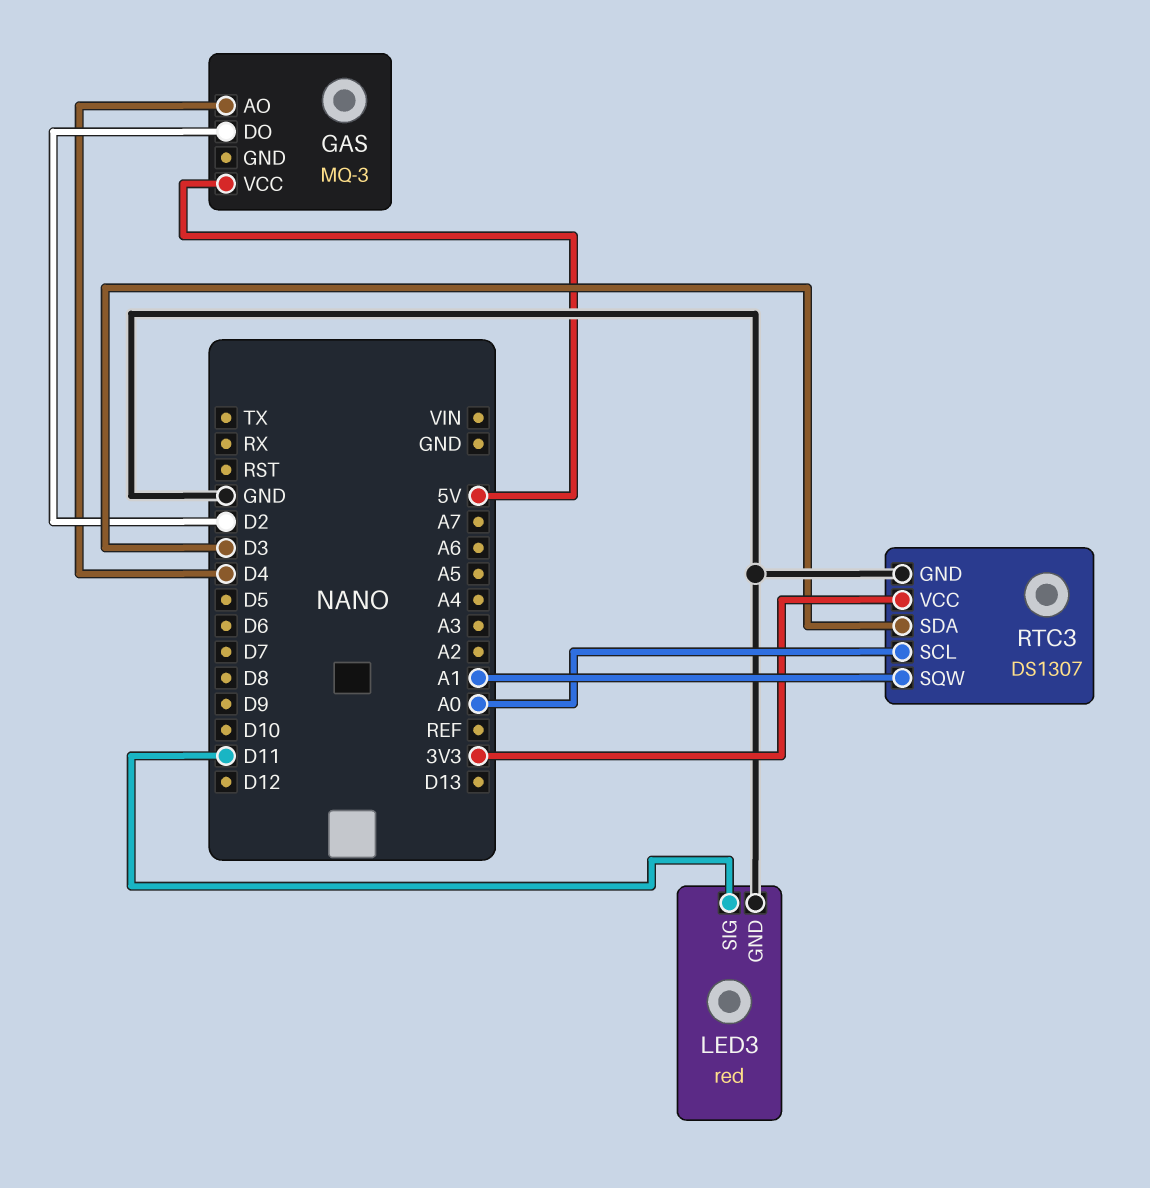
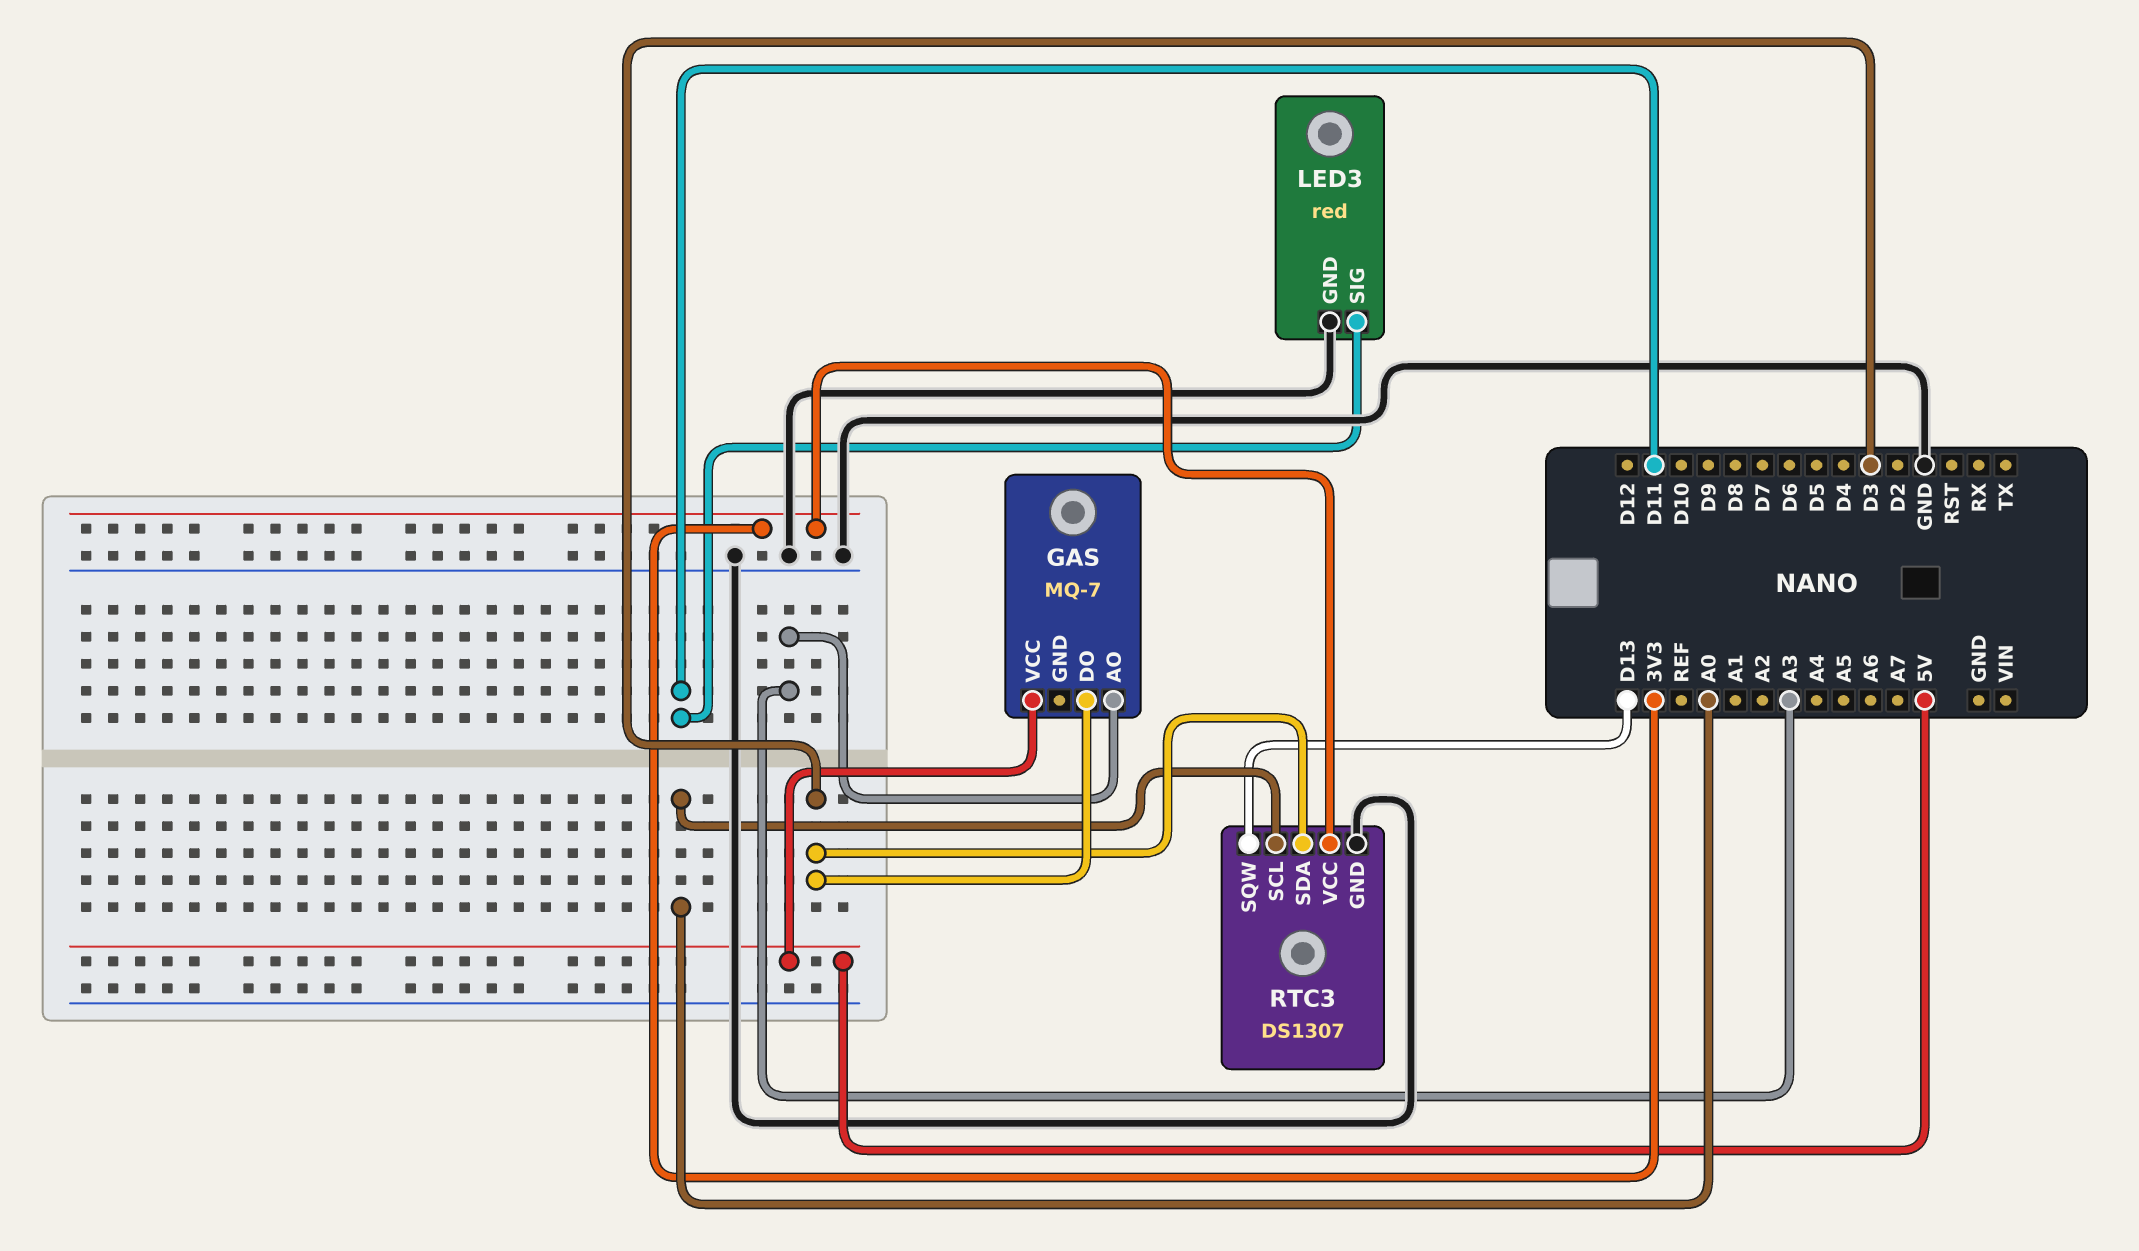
GAS: MQ-3 -> MQ-7
GAS pin AO: D4 -> A3
GAS pin DO: D2 -> D3
RTC3 pin SQW: A1 -> D13

